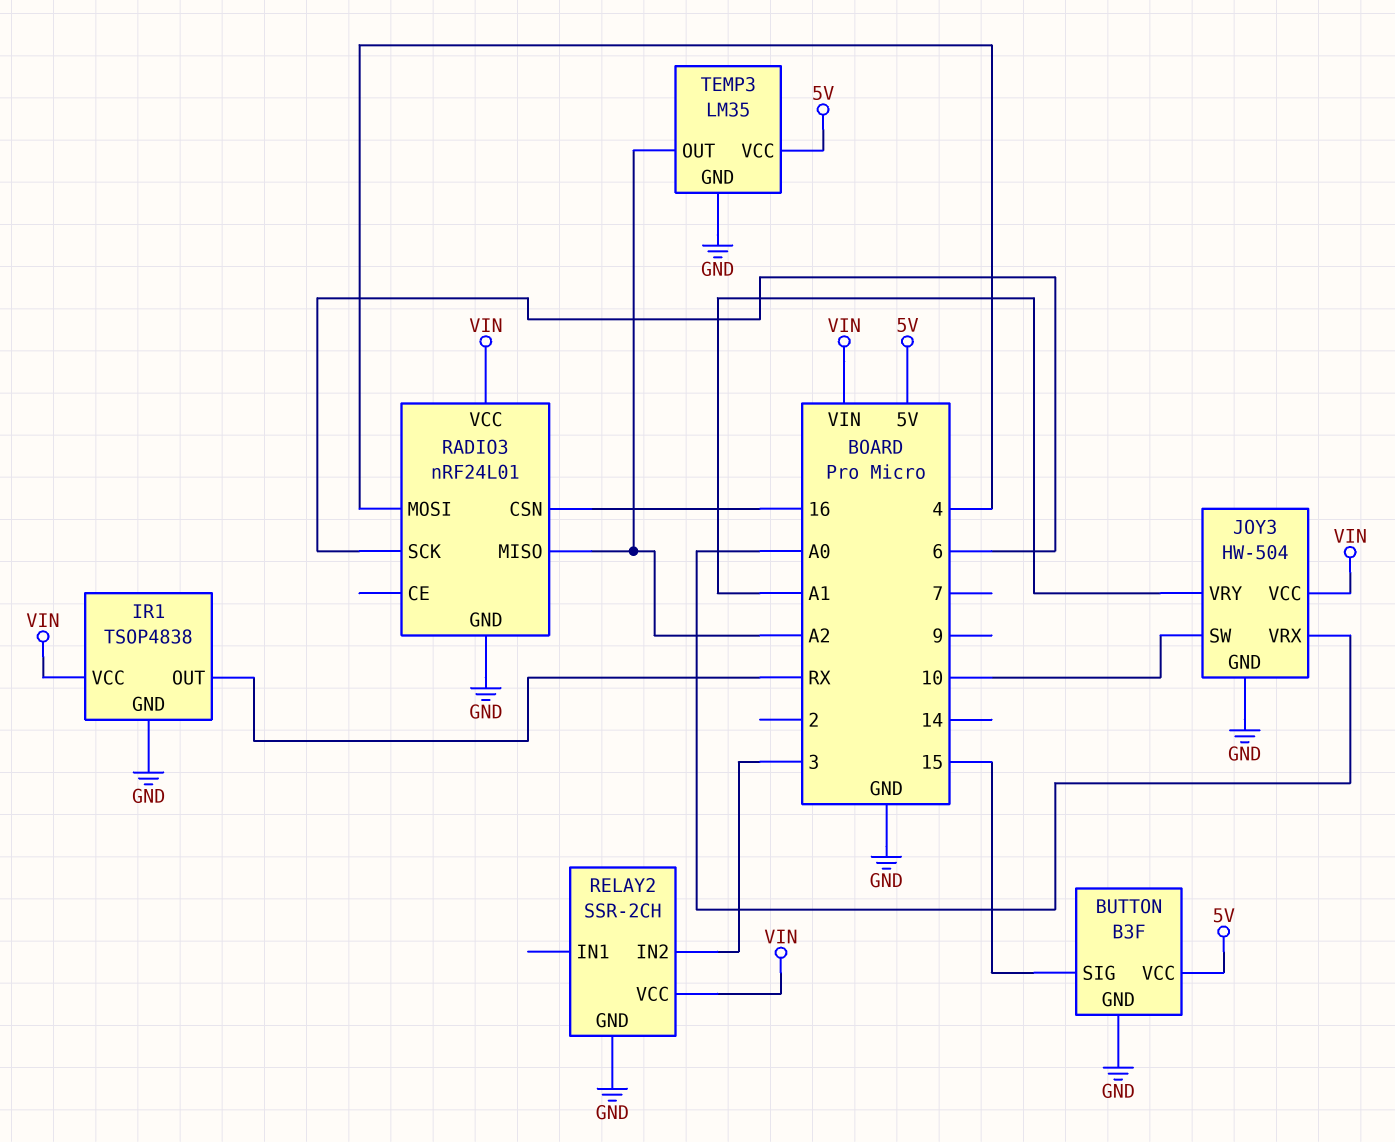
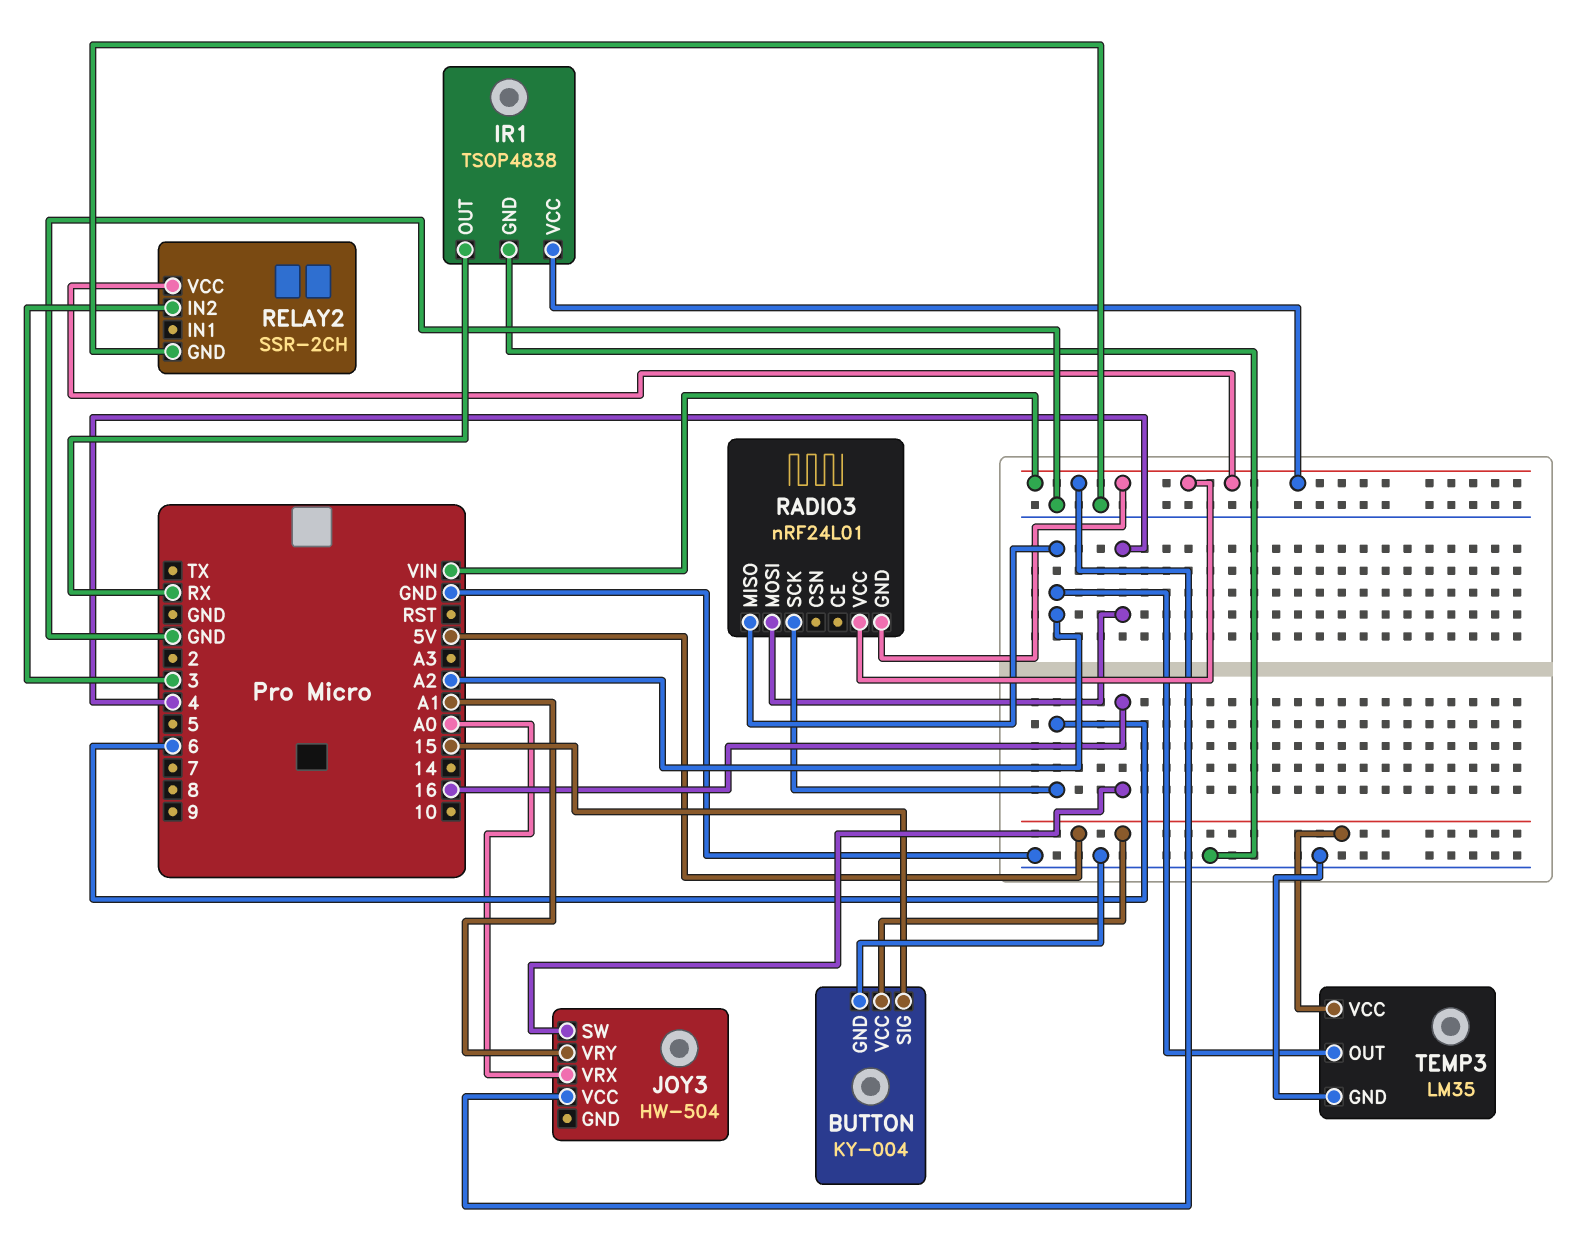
BUTTON: B3F -> KY-004
JOY3 pin GND: GND -> none
JOY3 pin SW: 10 -> 16
RADIO3 pin CSN: 16 -> none
RADIO3 pin GND: GND -> VIN

